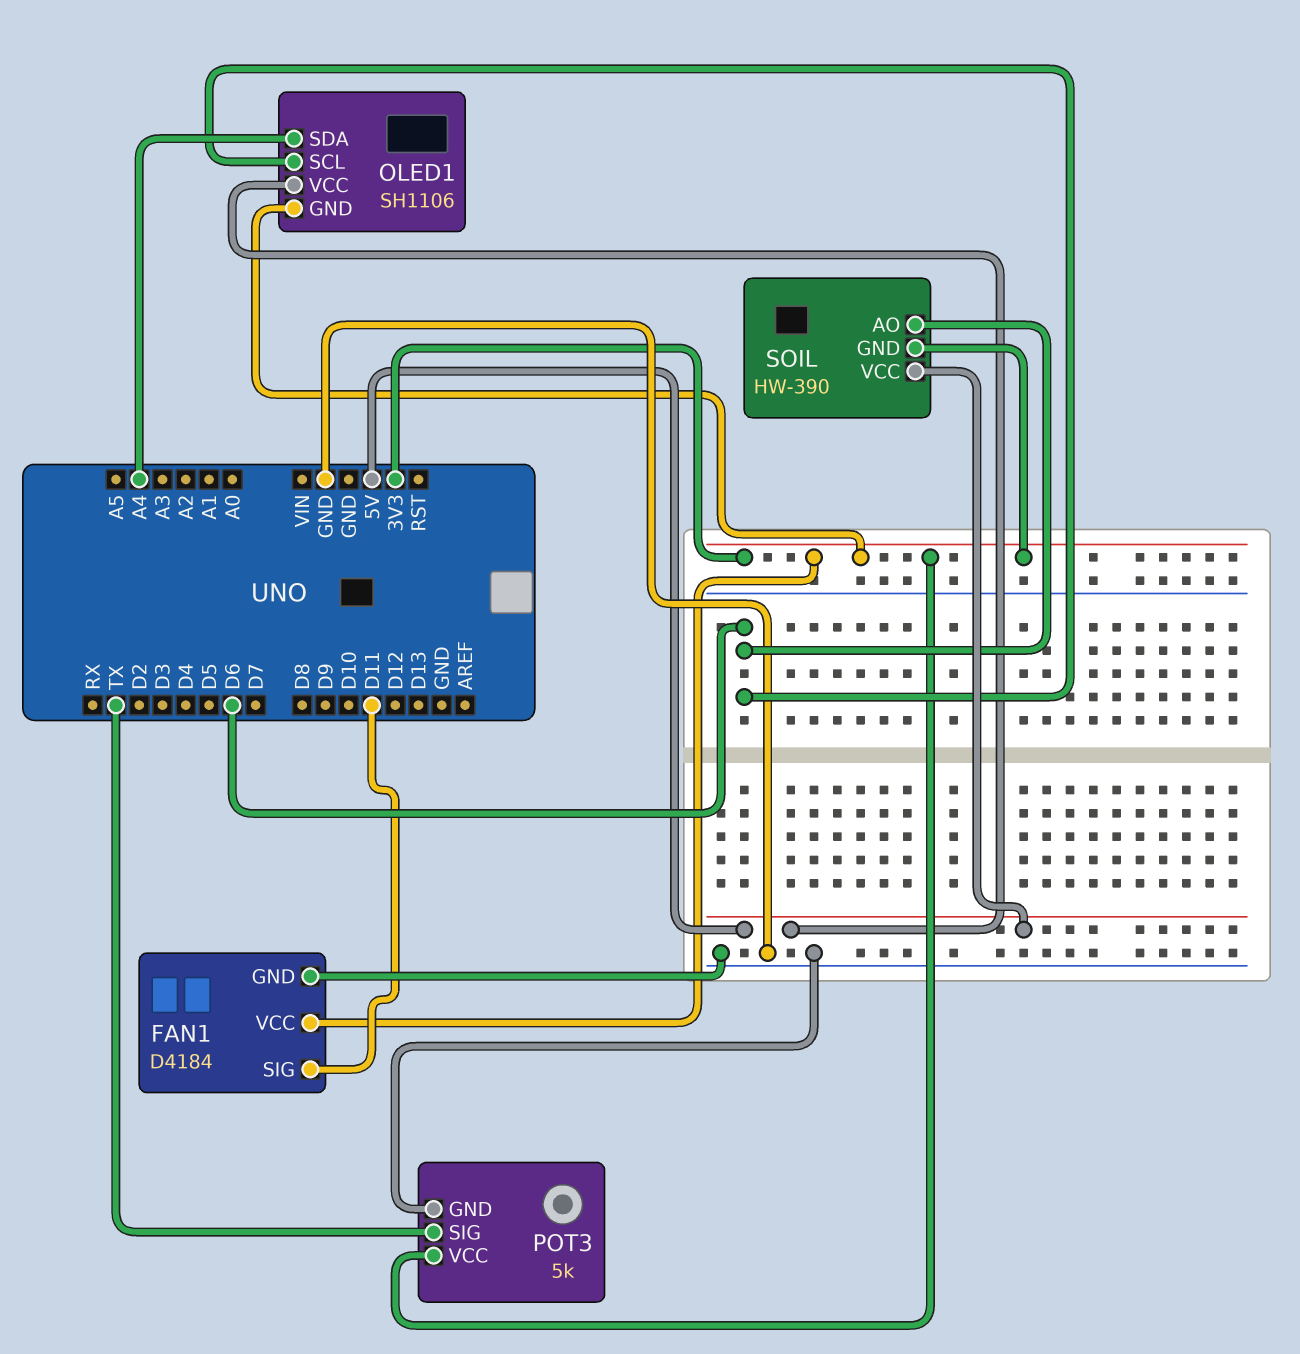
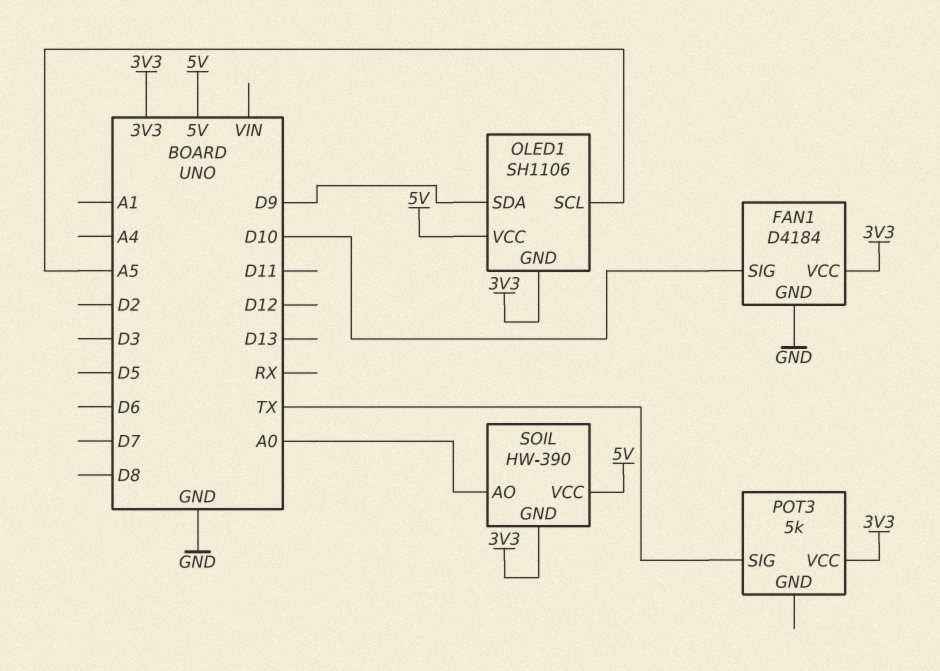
FAN1 pin SIG: D11 -> D10
OLED1 pin SCL: D6 -> A5
OLED1 pin SDA: A4 -> D9
POT3 pin GND: GND -> none
SOIL pin AO: D6 -> A0

